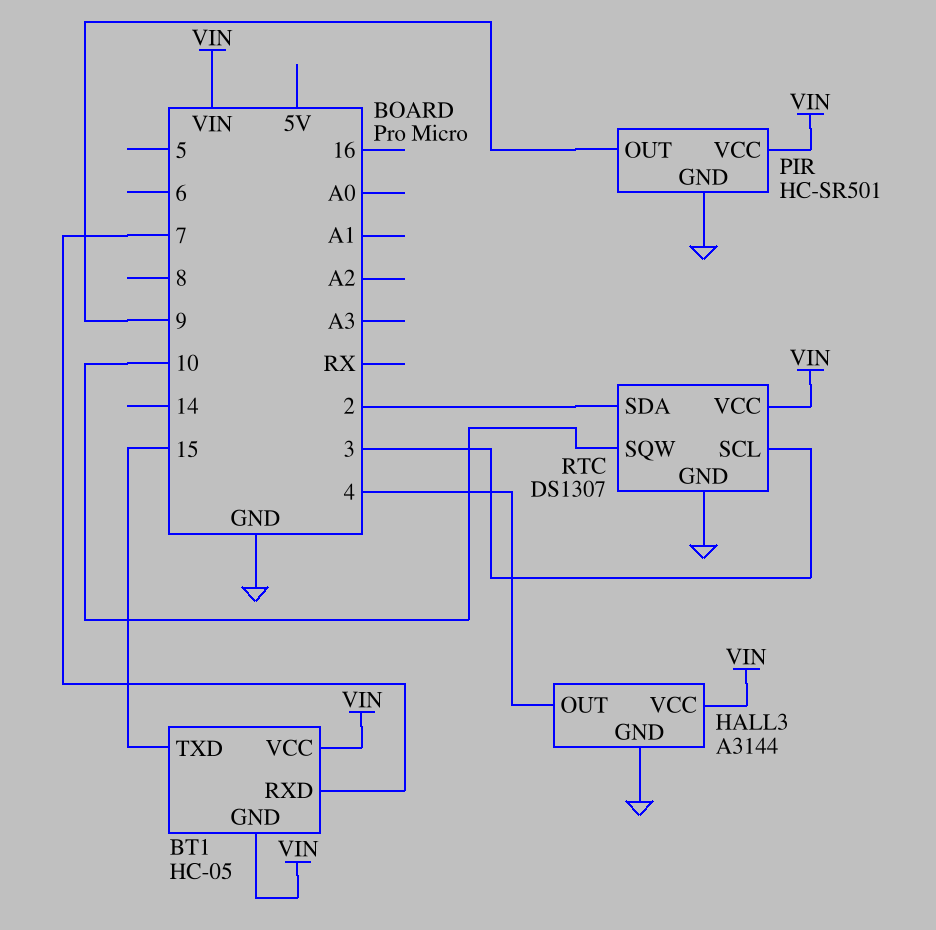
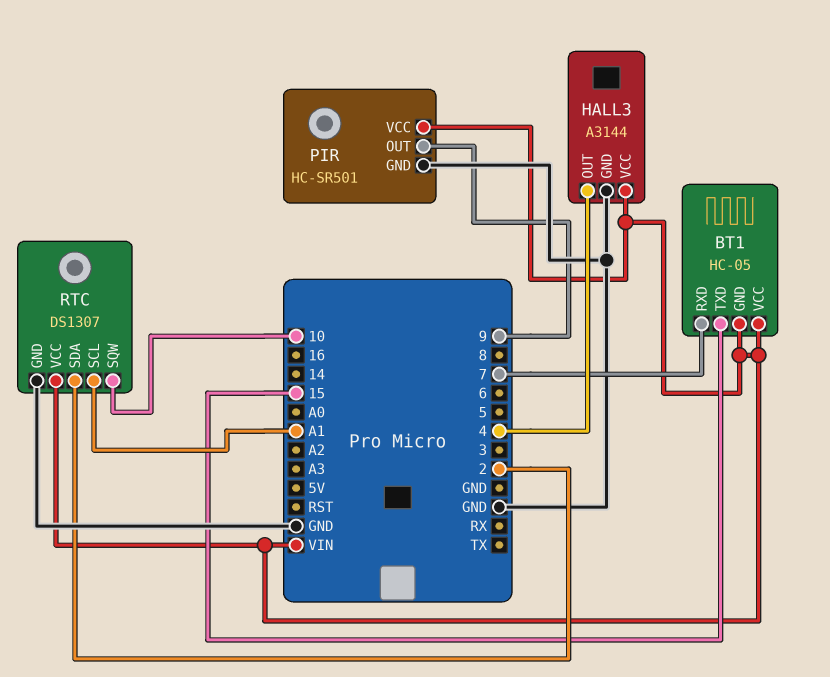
RTC pin SCL: 3 -> A1

